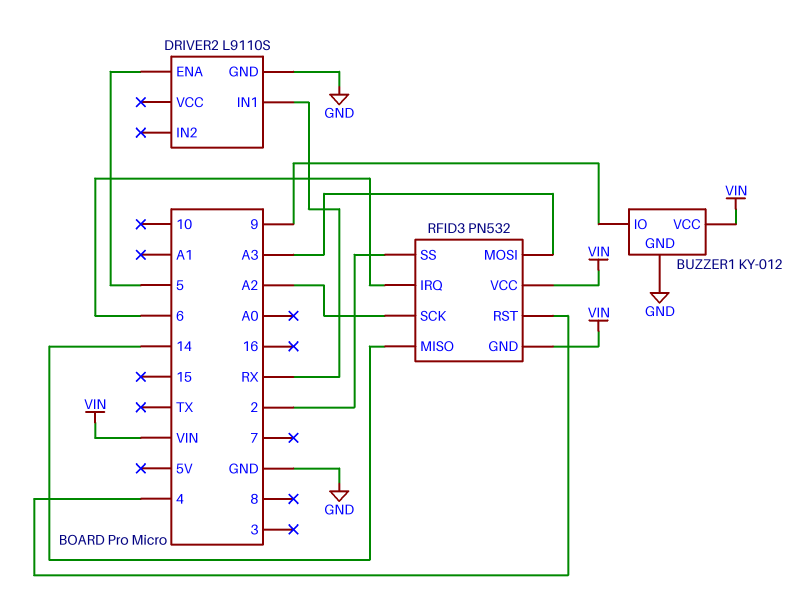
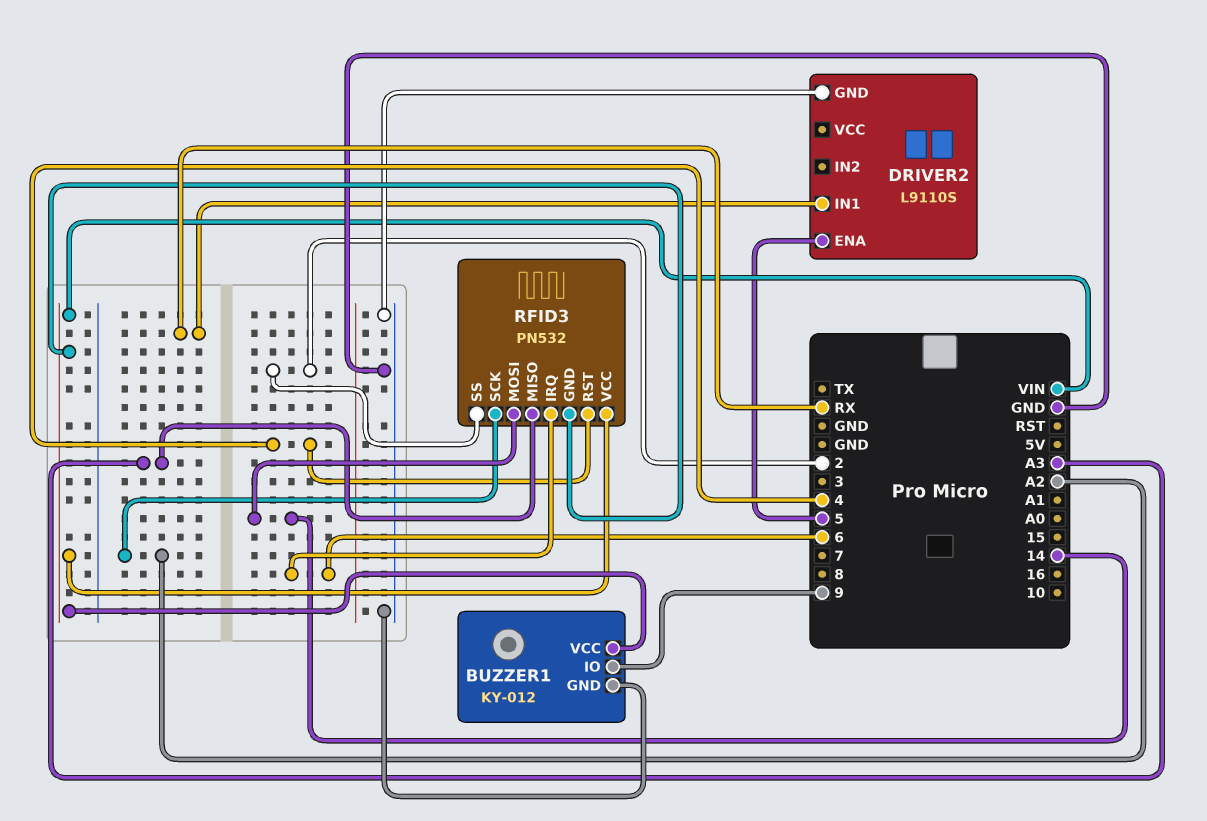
RFID3 pin MISO: 14 -> A3
RFID3 pin MOSI: A3 -> 14

